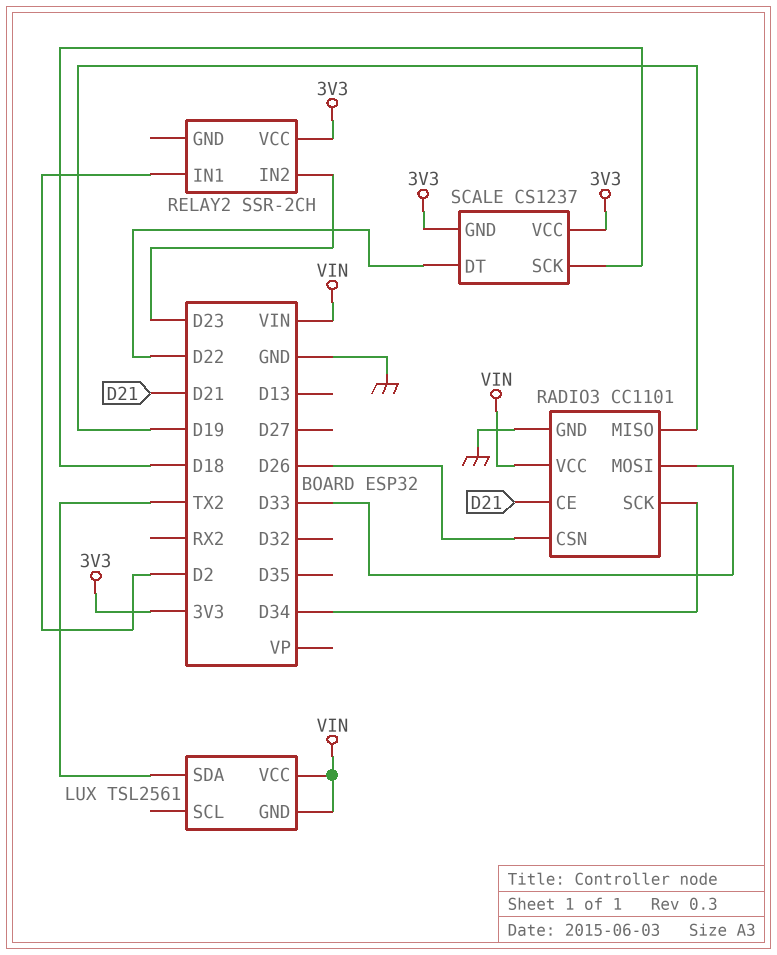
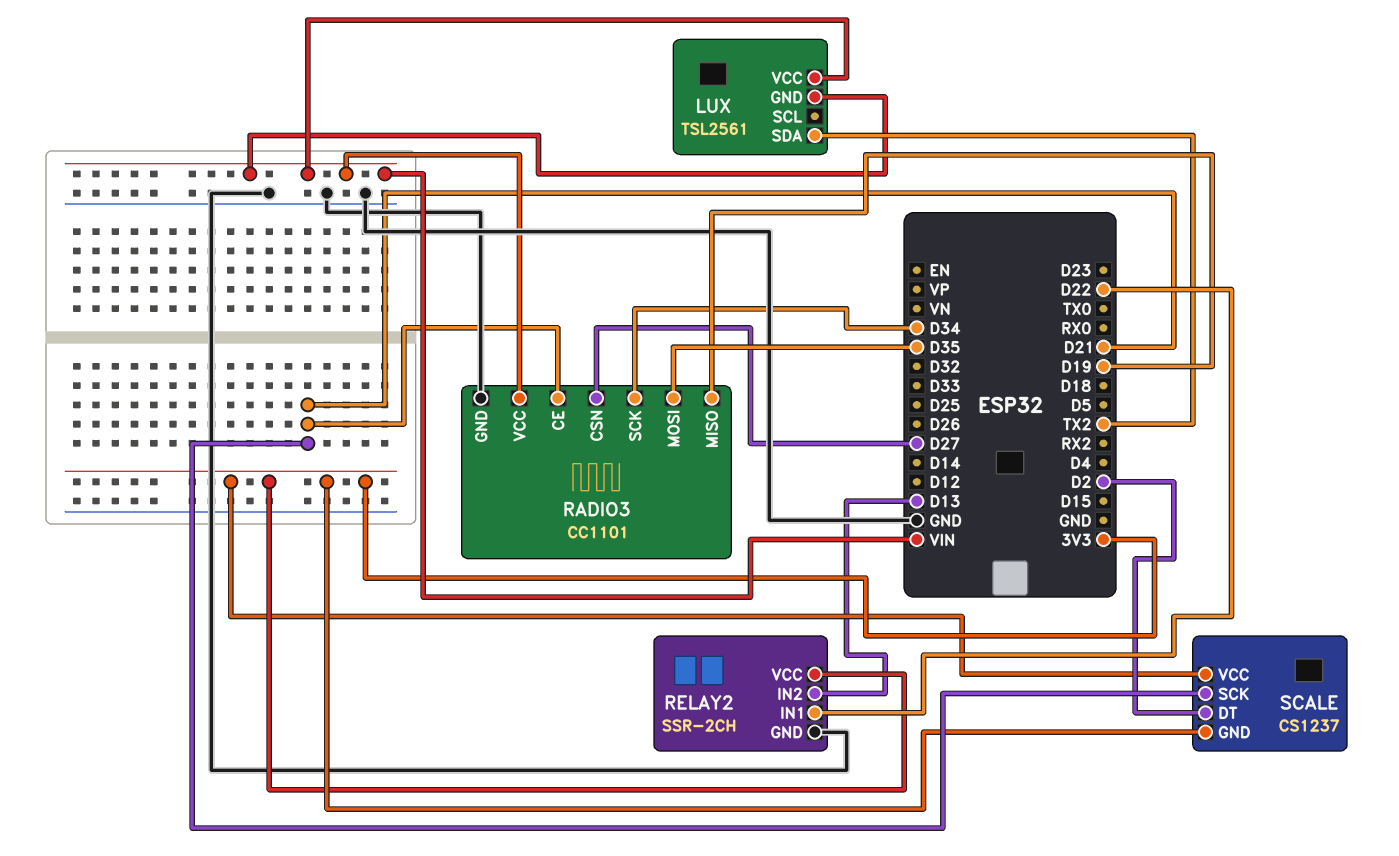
RADIO3 pin CSN: D26 -> D27
RADIO3 pin MOSI: D33 -> D35
RELAY2 pin GND: none -> GND
RELAY2 pin IN1: D2 -> D22
RELAY2 pin IN2: D23 -> D13
SCALE pin DT: D22 -> D2
SCALE pin SCK: D18 -> D21

